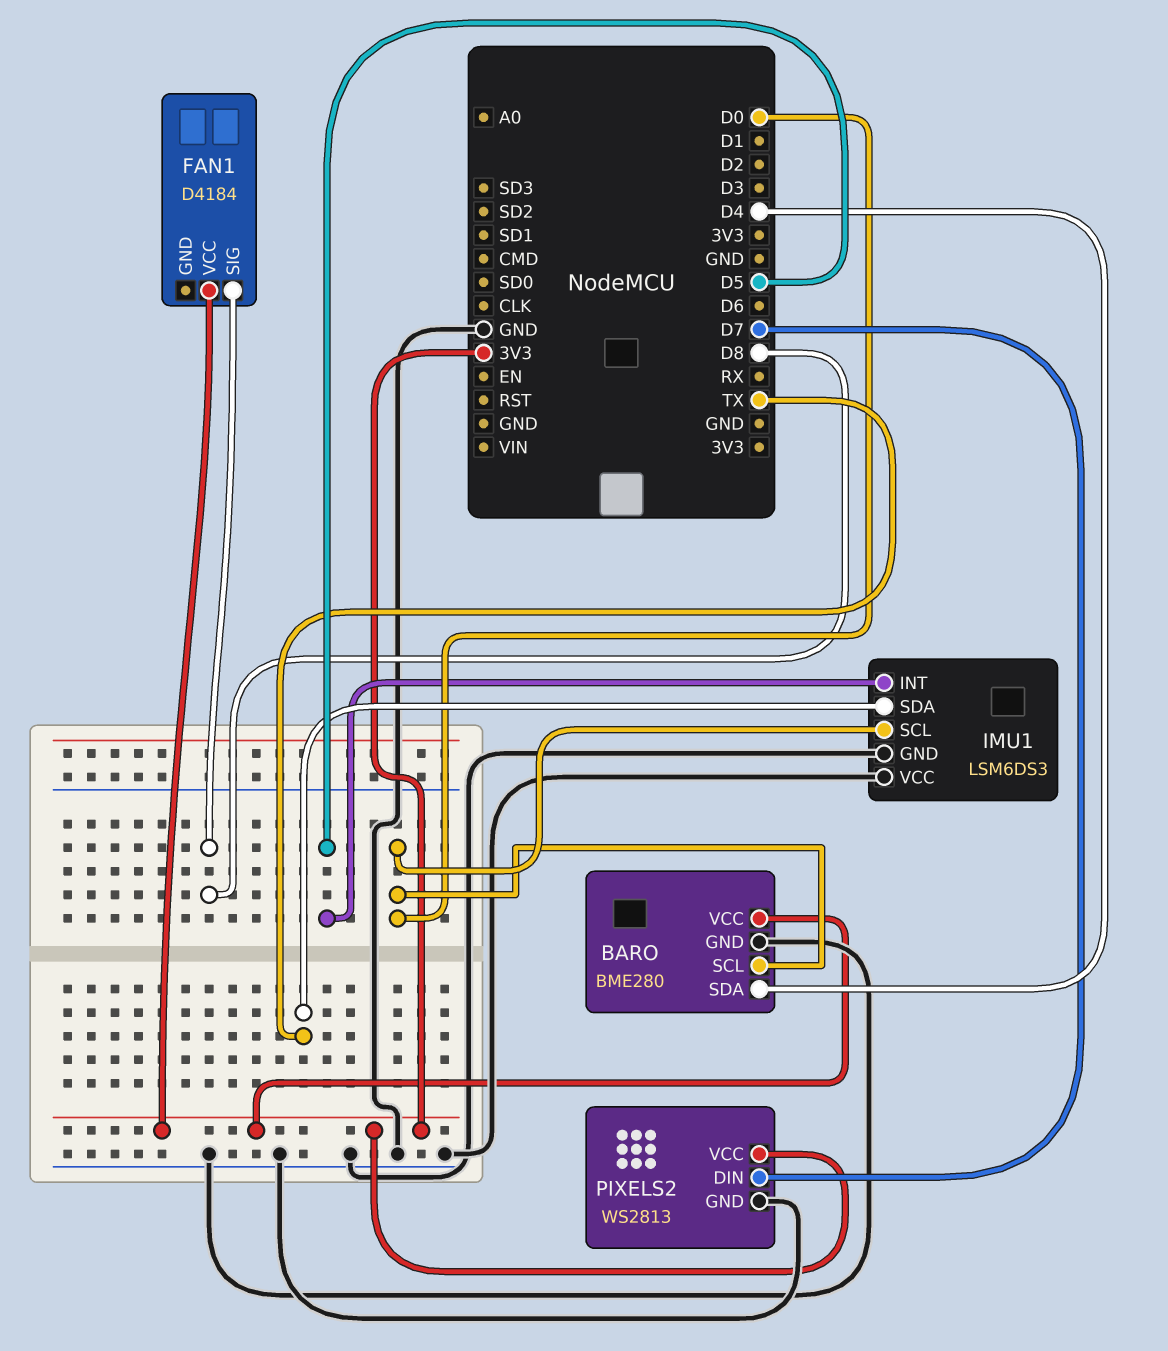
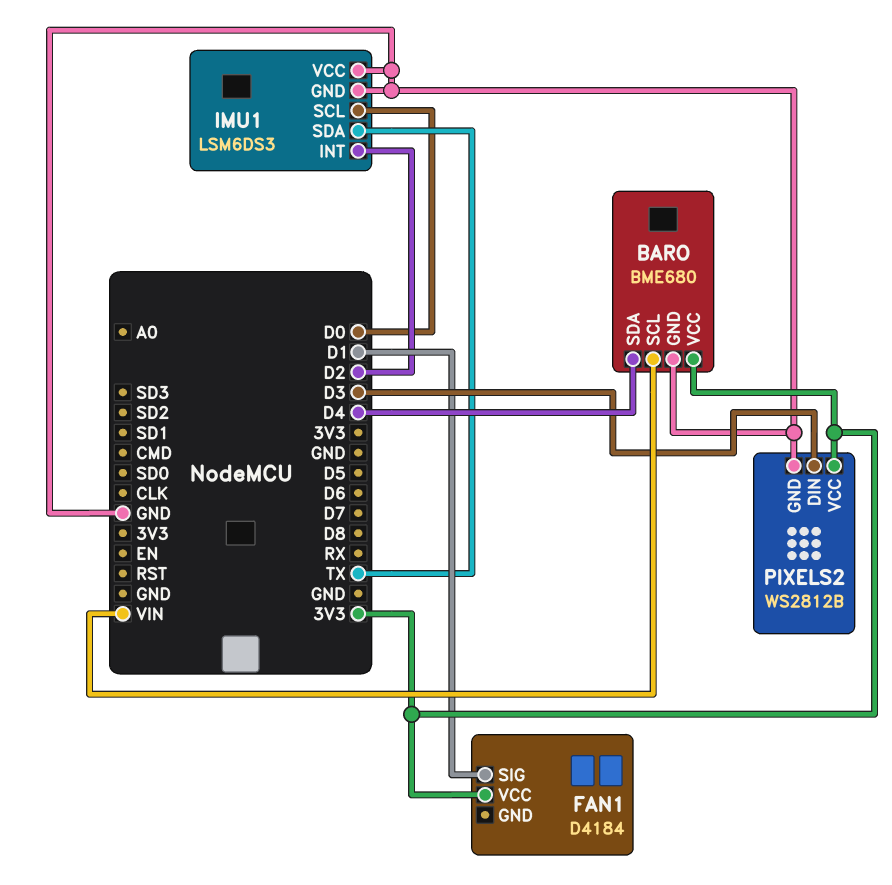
BARO: BME280 -> BME680
BARO pin SCL: D0 -> VIN
FAN1 pin SIG: D8 -> D1
IMU1 pin INT: D5 -> D2
PIXELS2: WS2813 -> WS2812B
PIXELS2 pin DIN: D7 -> D3

